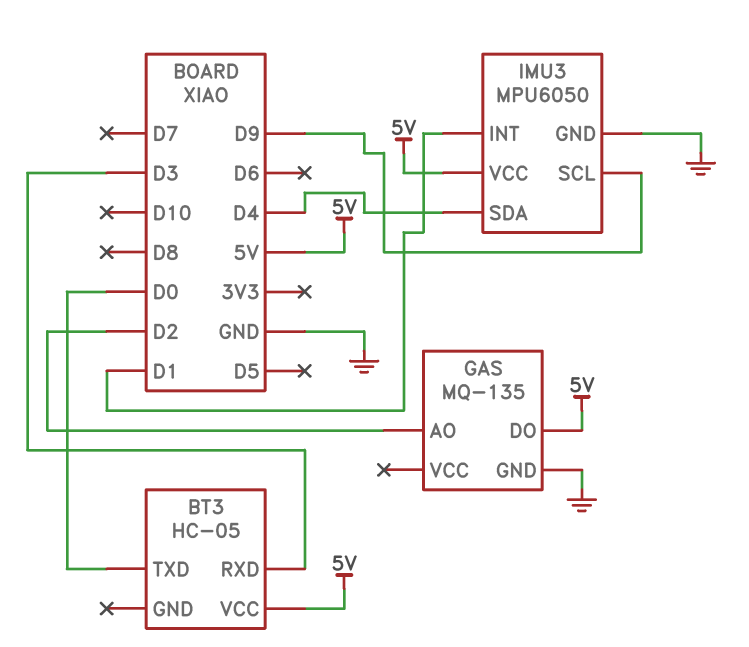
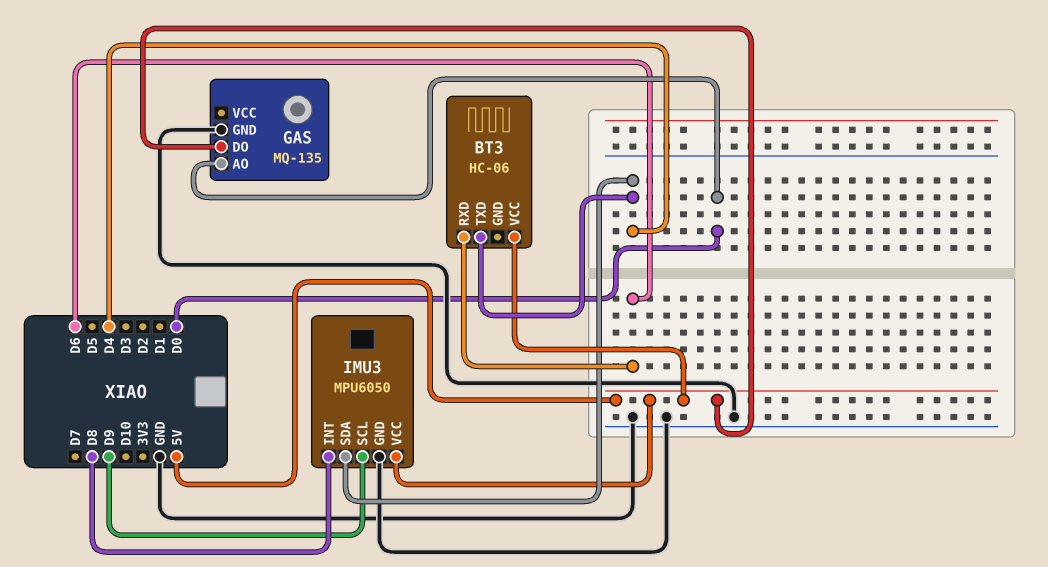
BT3: HC-05 -> HC-06
BT3 pin RXD: D3 -> D6
BT3 pin TXD: D0 -> D4
GAS pin AO: D2 -> D0
IMU3 pin INT: D1 -> D8

